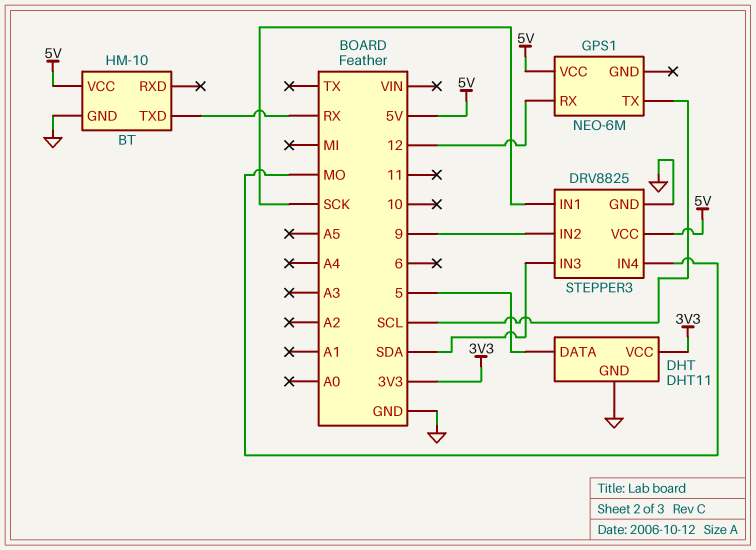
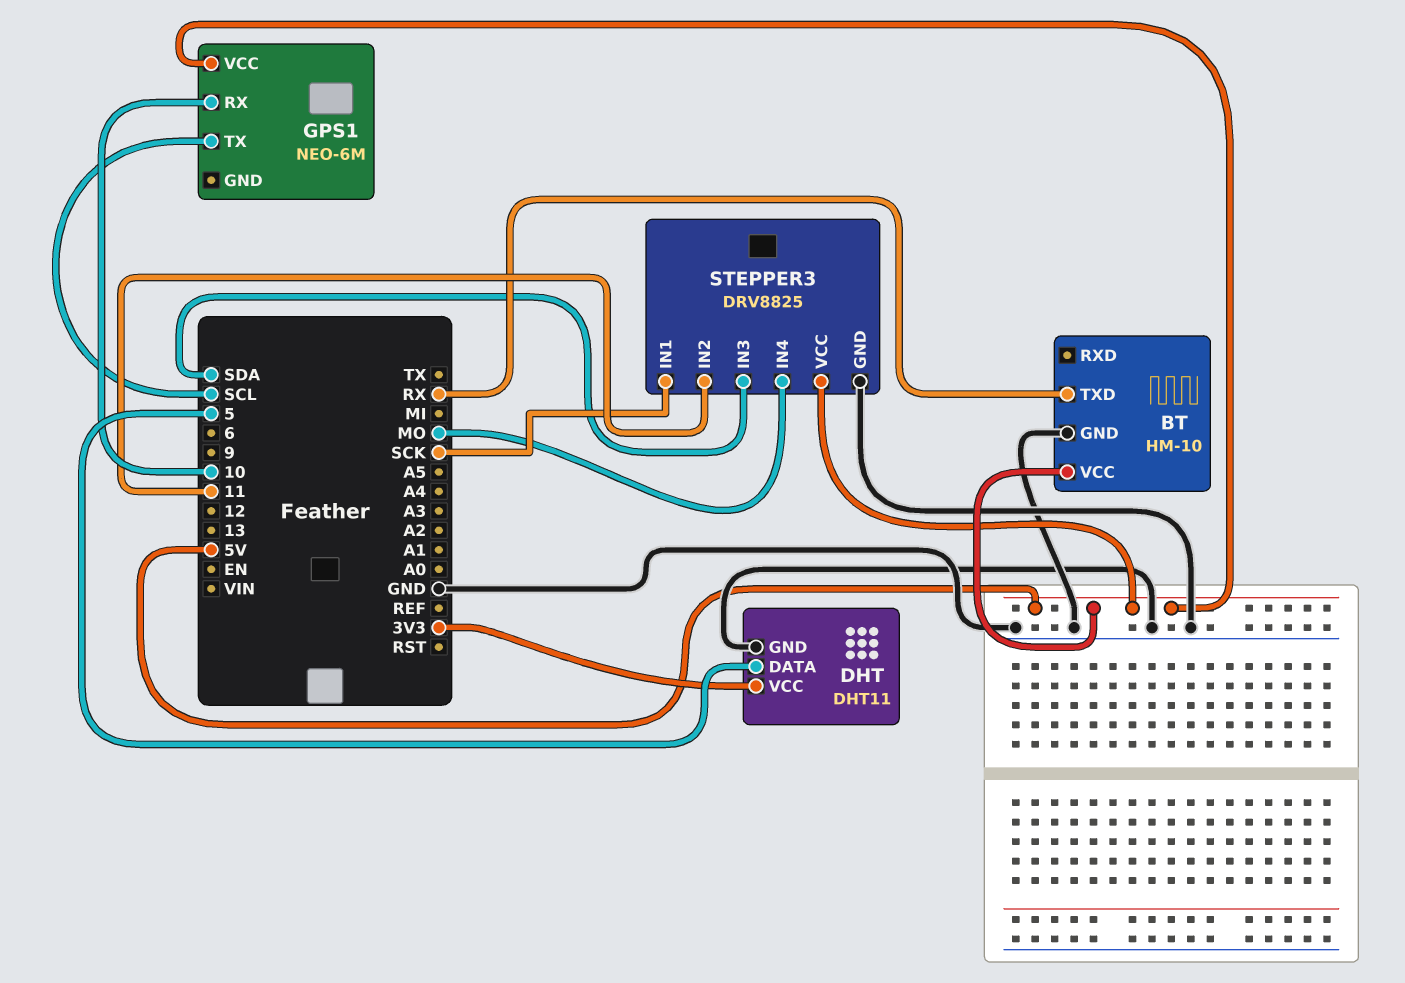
GPS1 pin RX: 12 -> 10
STEPPER3 pin IN2: 9 -> 11

